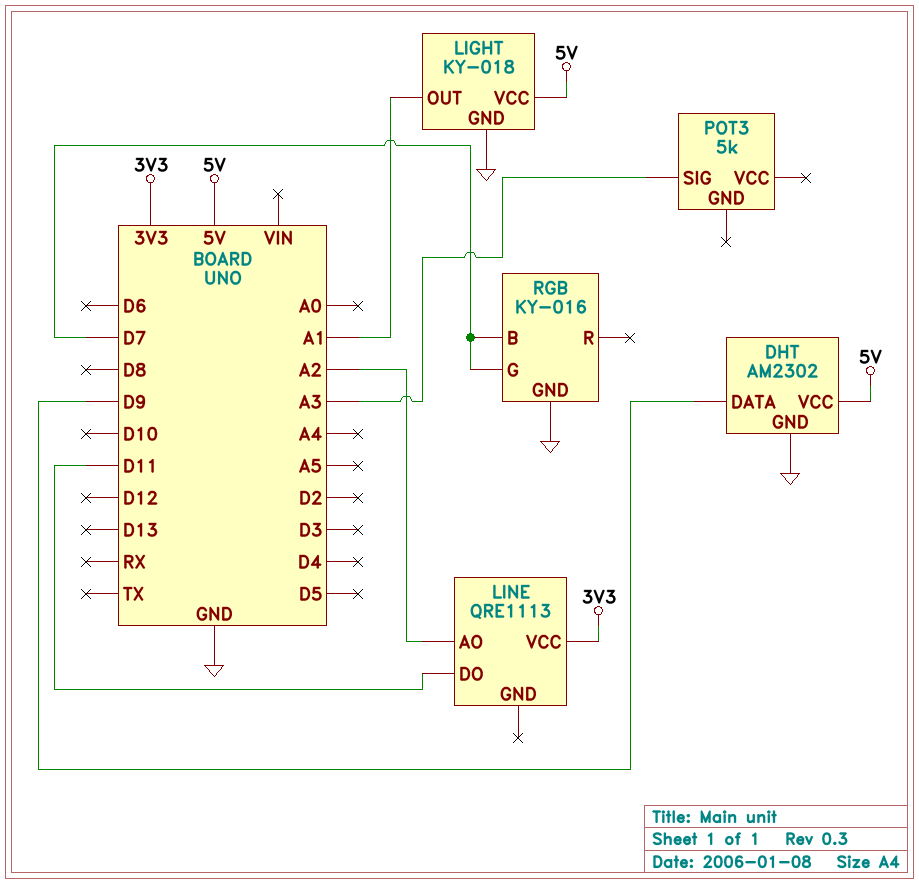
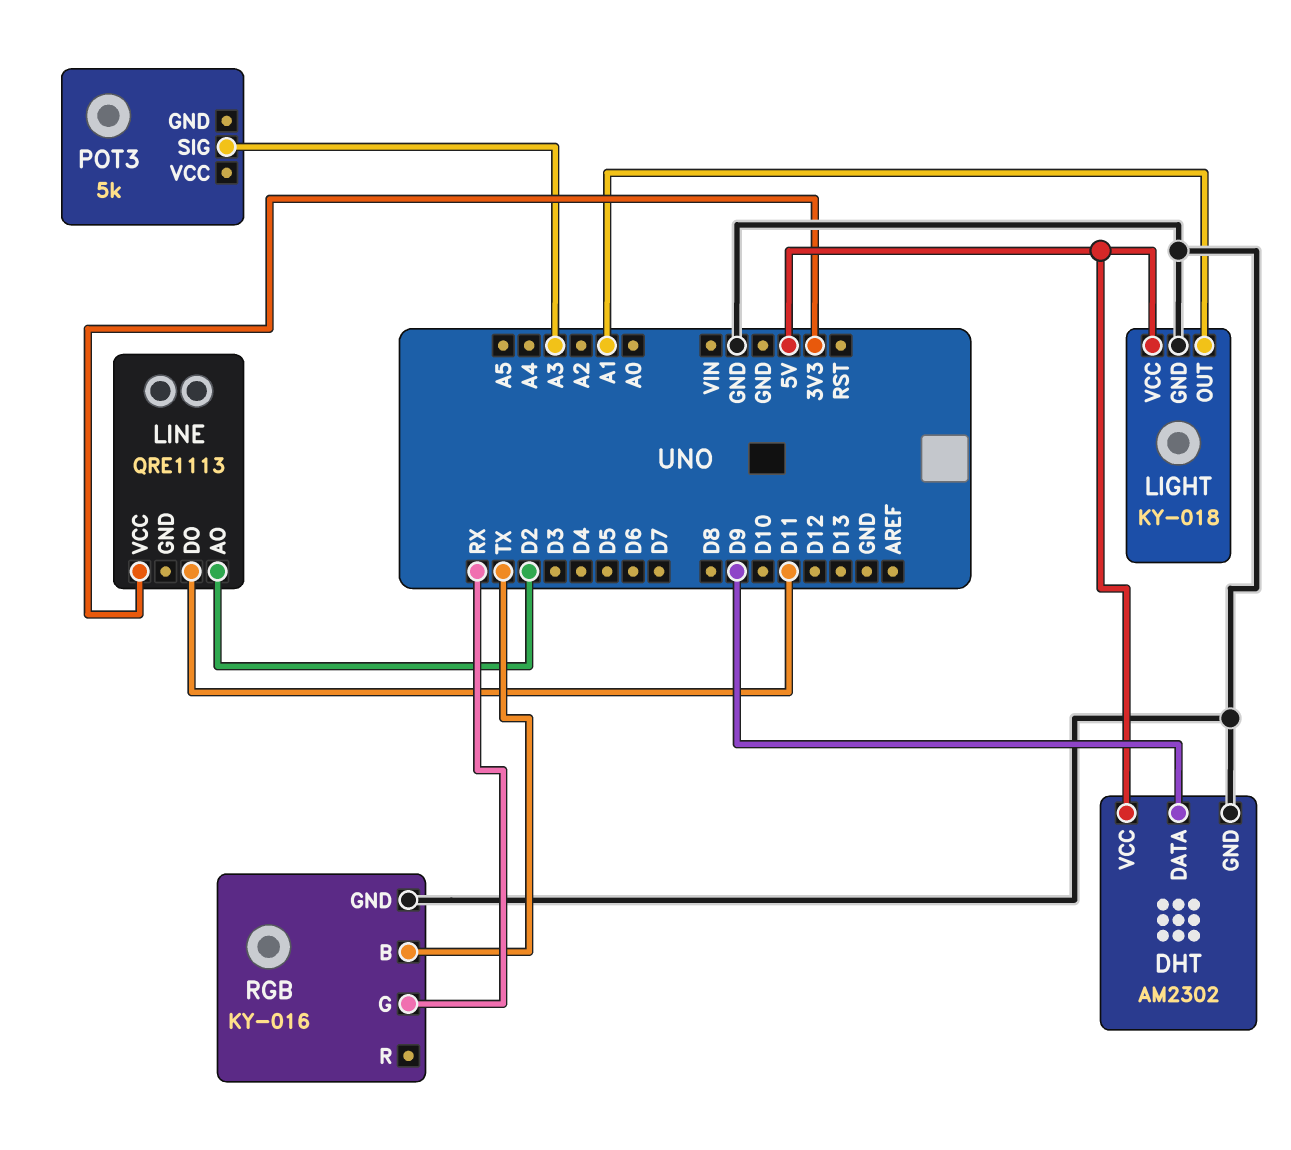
LINE pin AO: A2 -> D2
RGB pin B: D7 -> TX
RGB pin G: D7 -> RX

